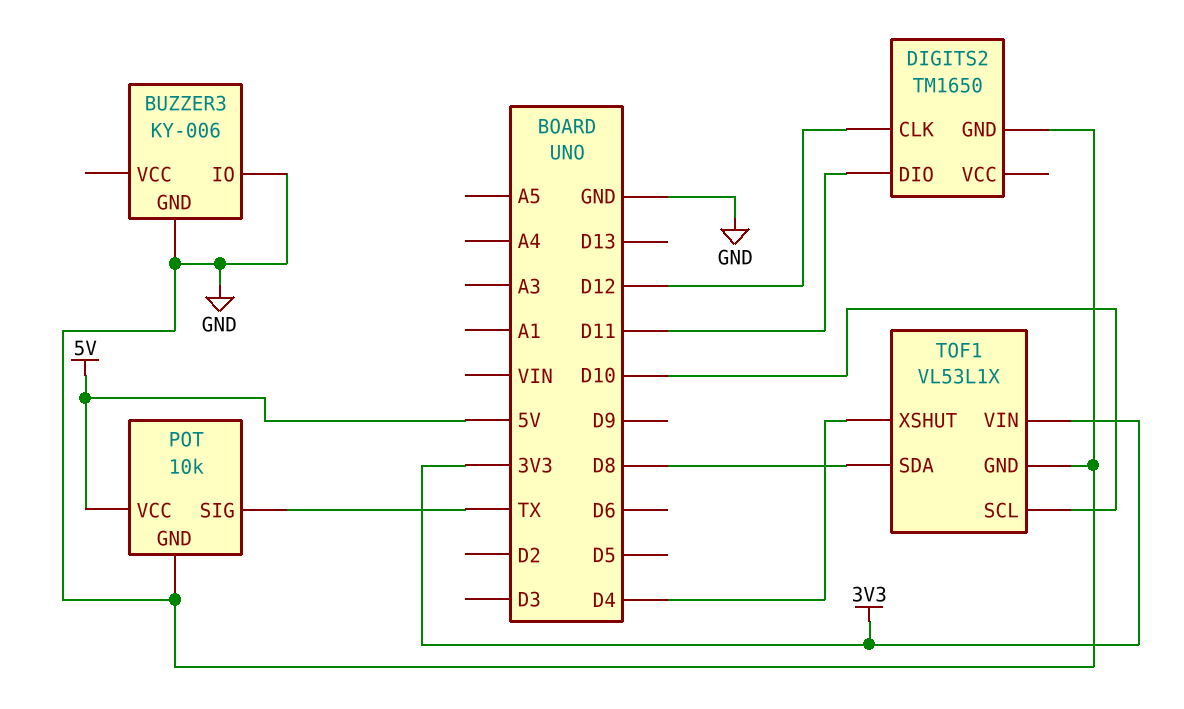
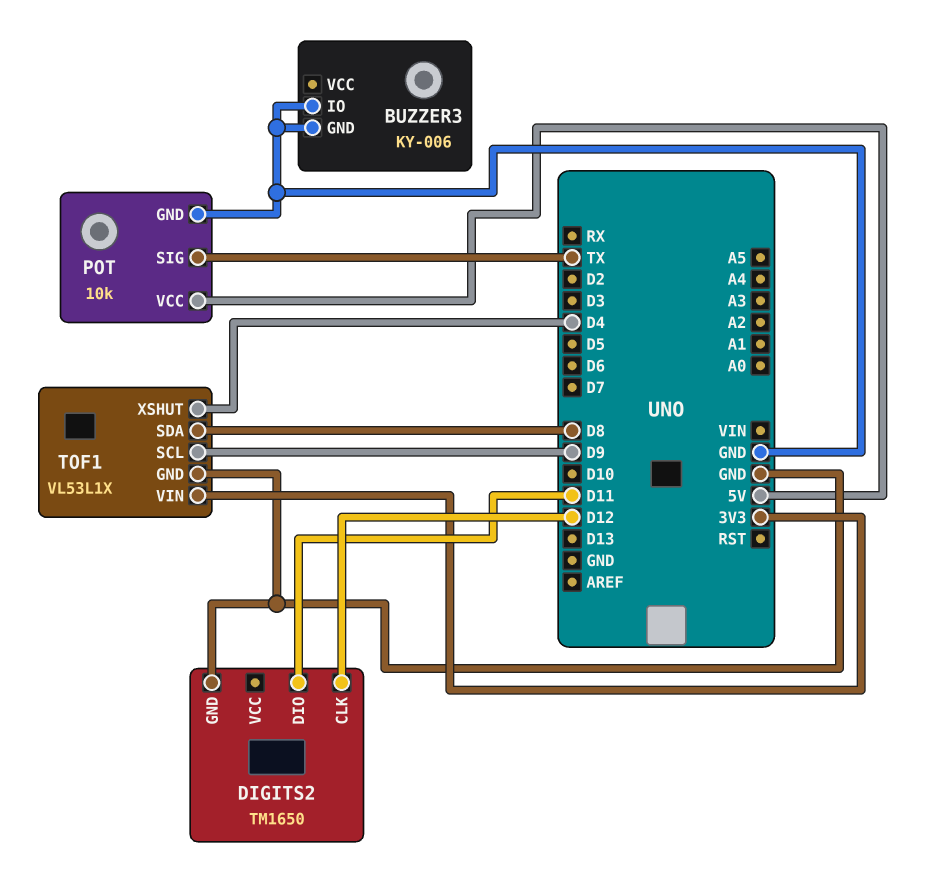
TOF1 pin SCL: D10 -> D9

